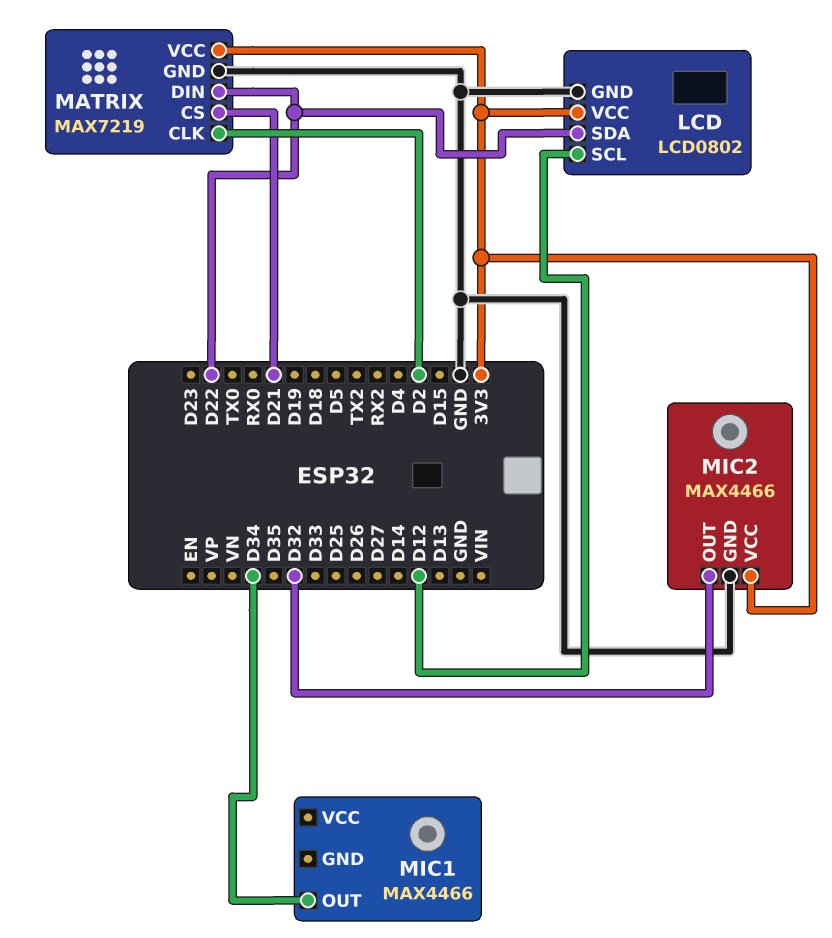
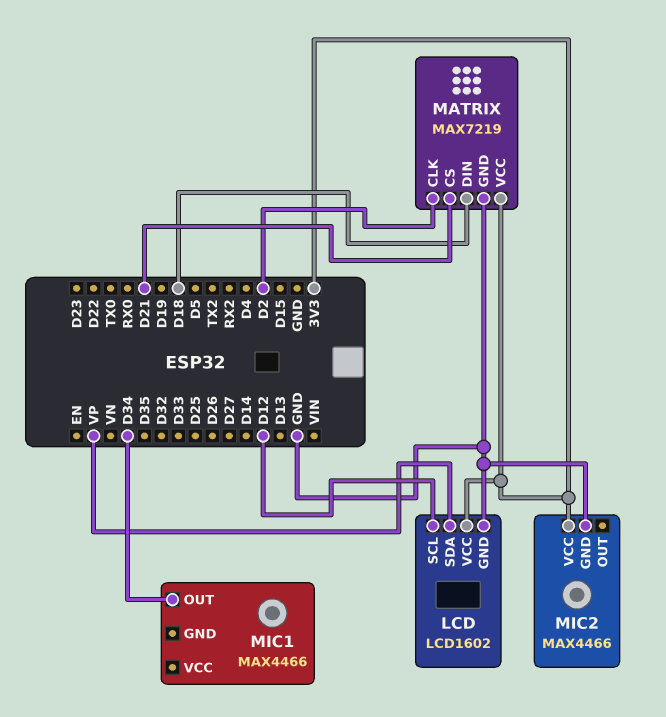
LCD: LCD0802 -> LCD1602
LCD pin SDA: D22 -> VP
MATRIX pin DIN: D22 -> D18
MIC2 pin OUT: D32 -> none

